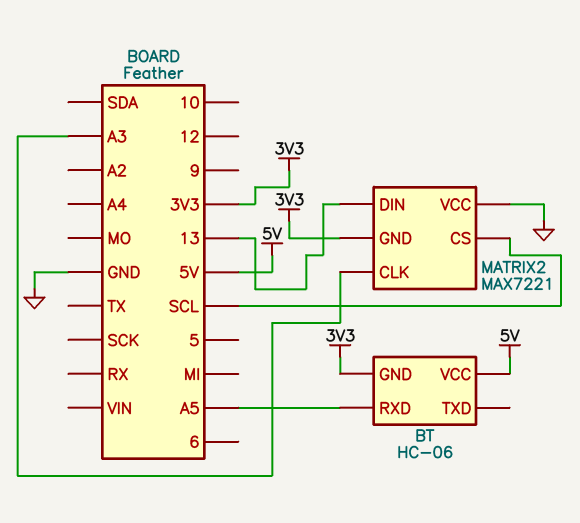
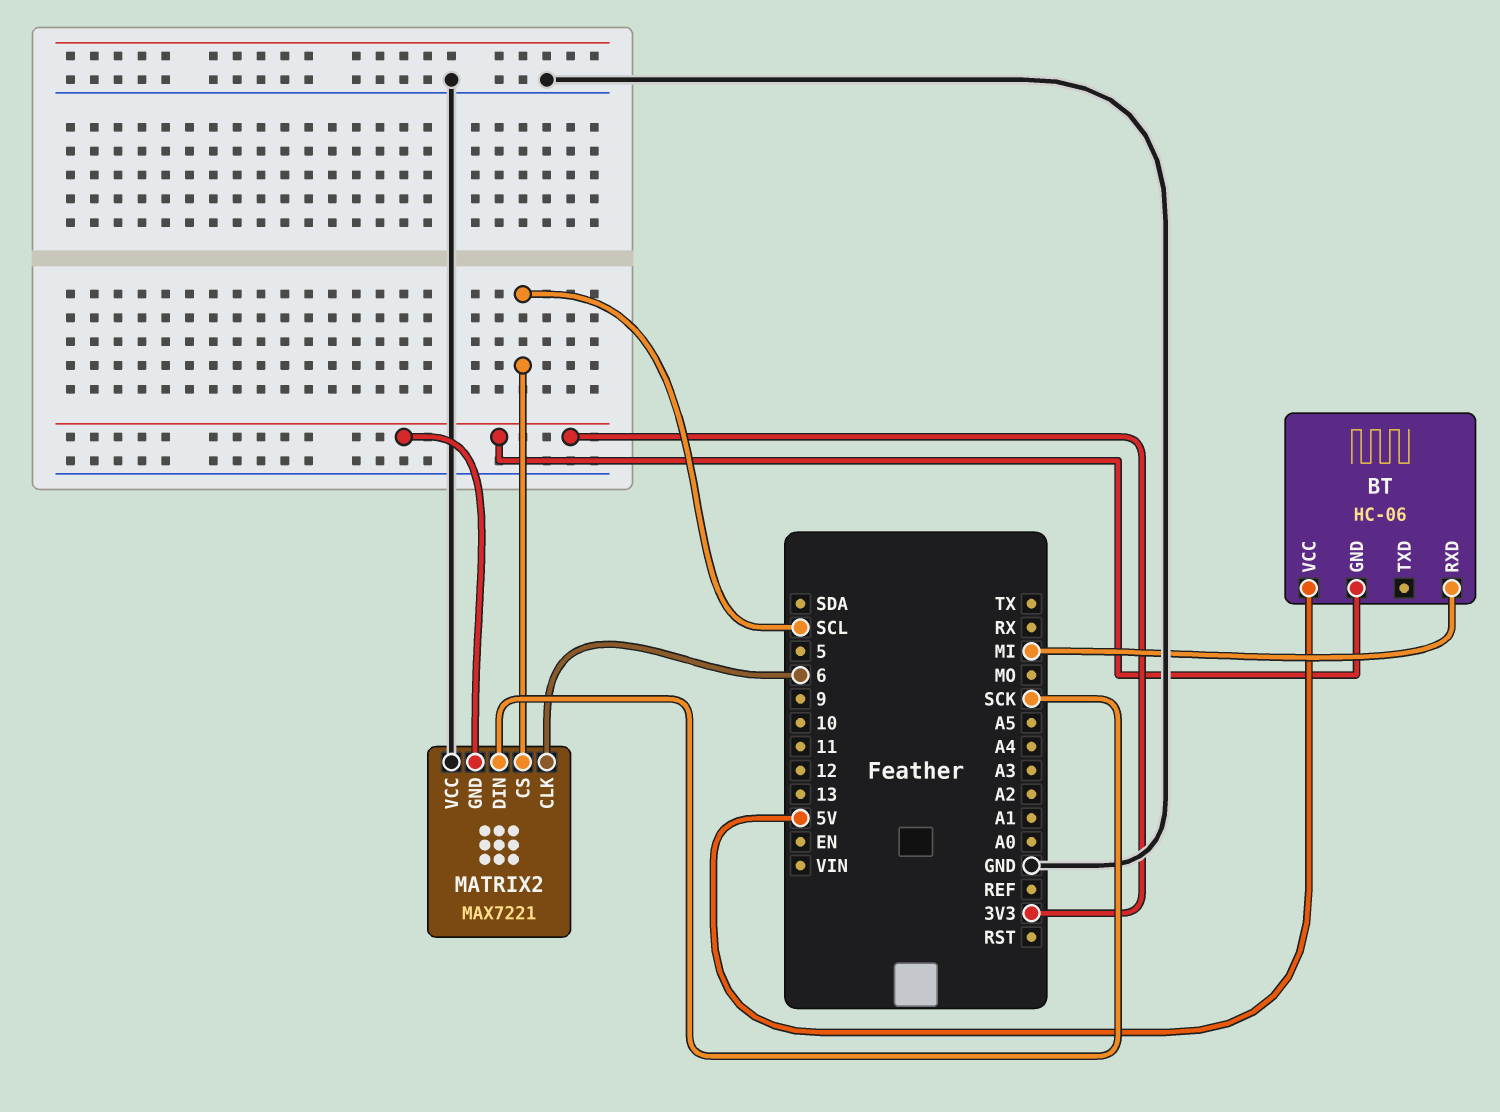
BT pin RXD: A5 -> MI
MATRIX2 pin CLK: A3 -> 6
MATRIX2 pin DIN: 13 -> SCK

